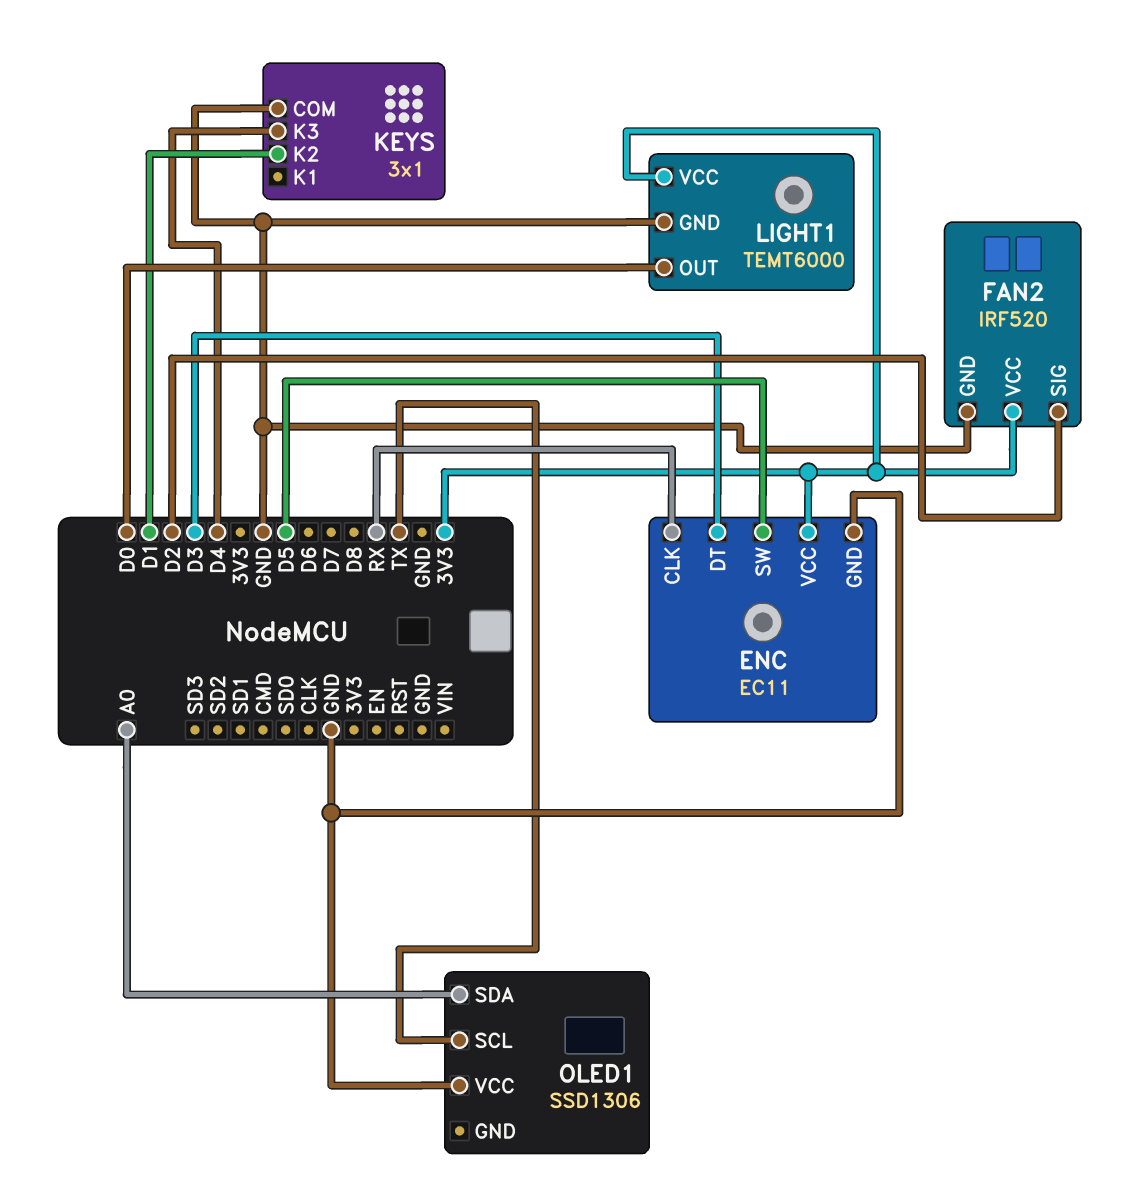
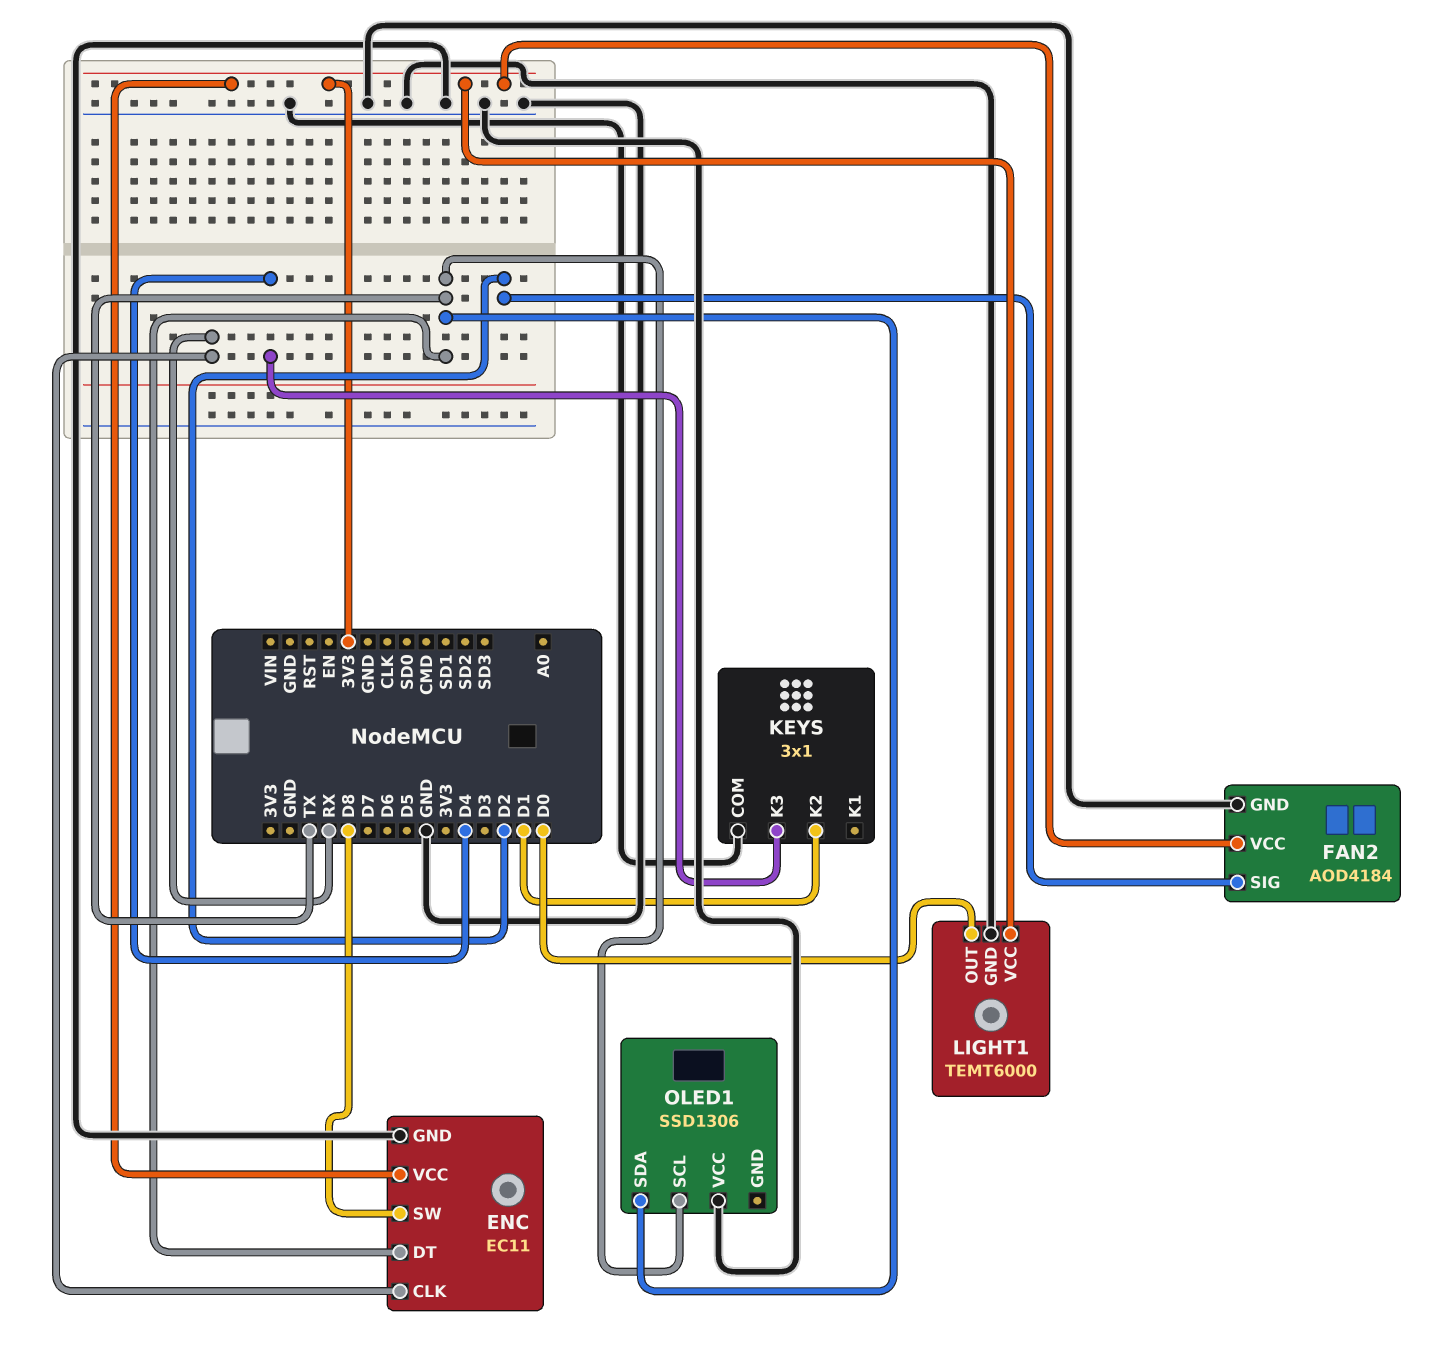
ENC pin DT: D3 -> TX
ENC pin SW: D5 -> D8
FAN2: IRF520 -> AOD4184
OLED1 pin SDA: A0 -> TX

